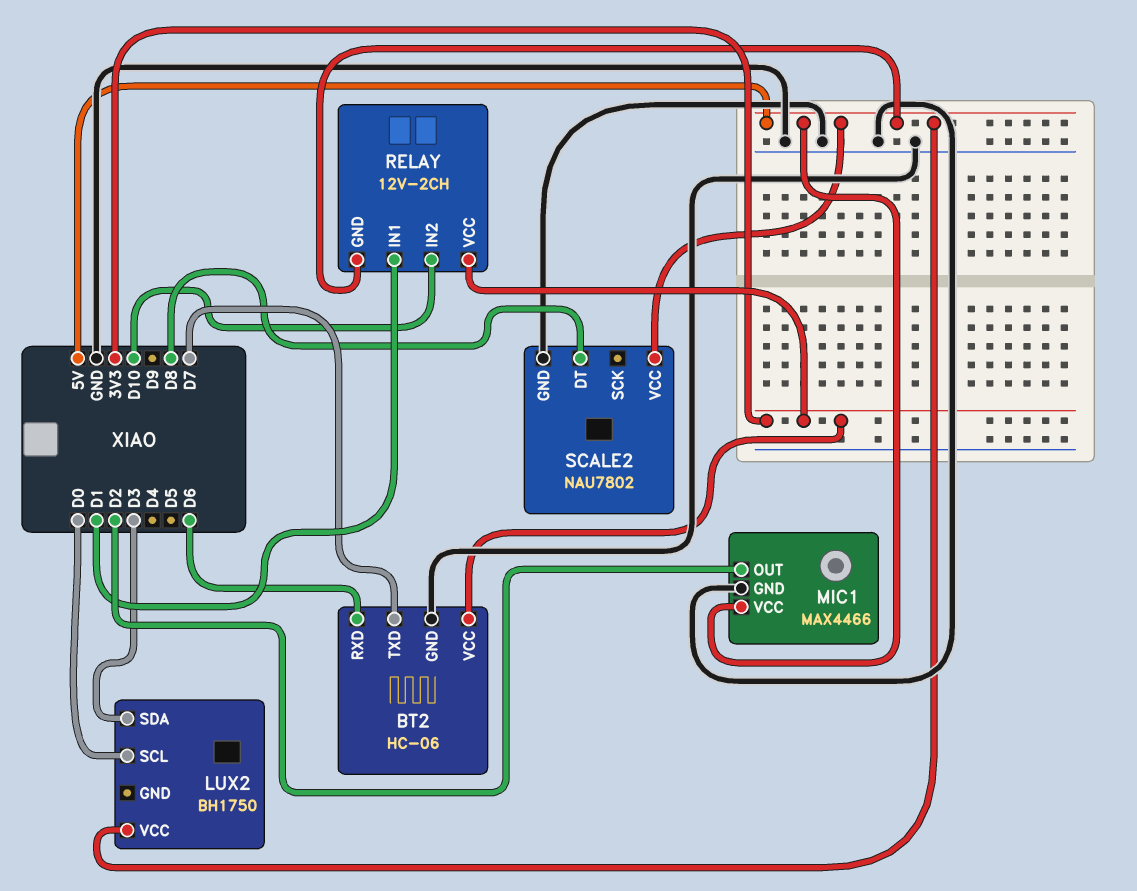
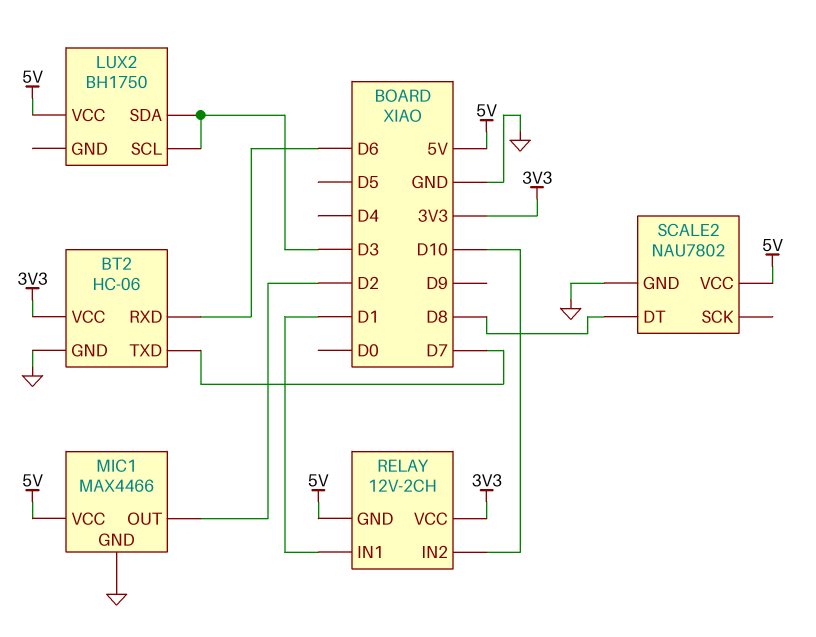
LUX2 pin SCL: D0 -> D3

